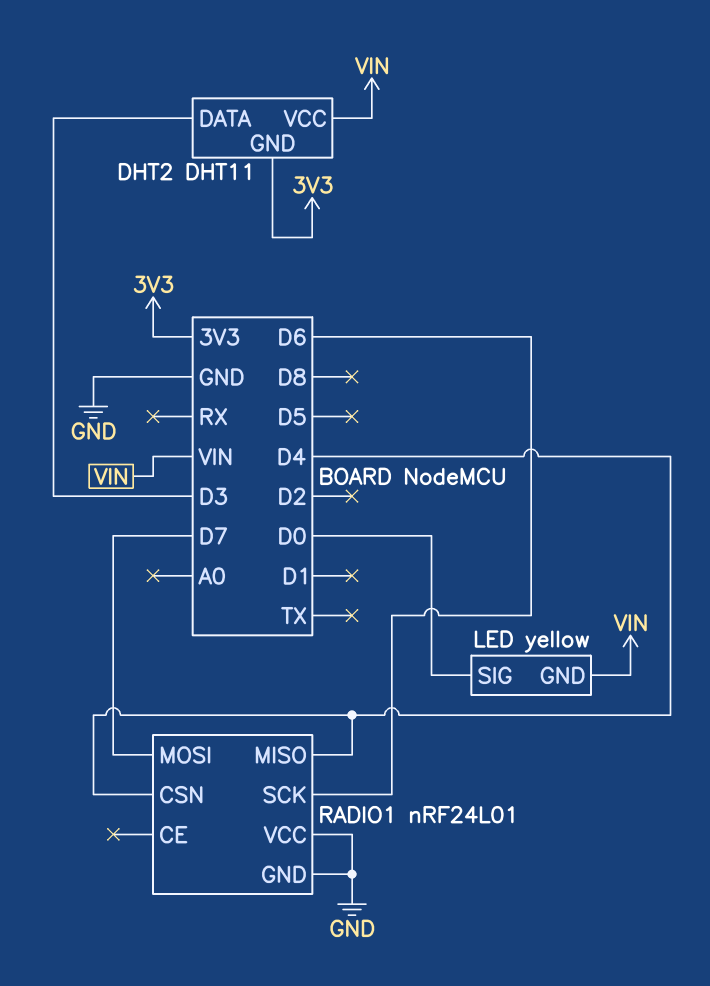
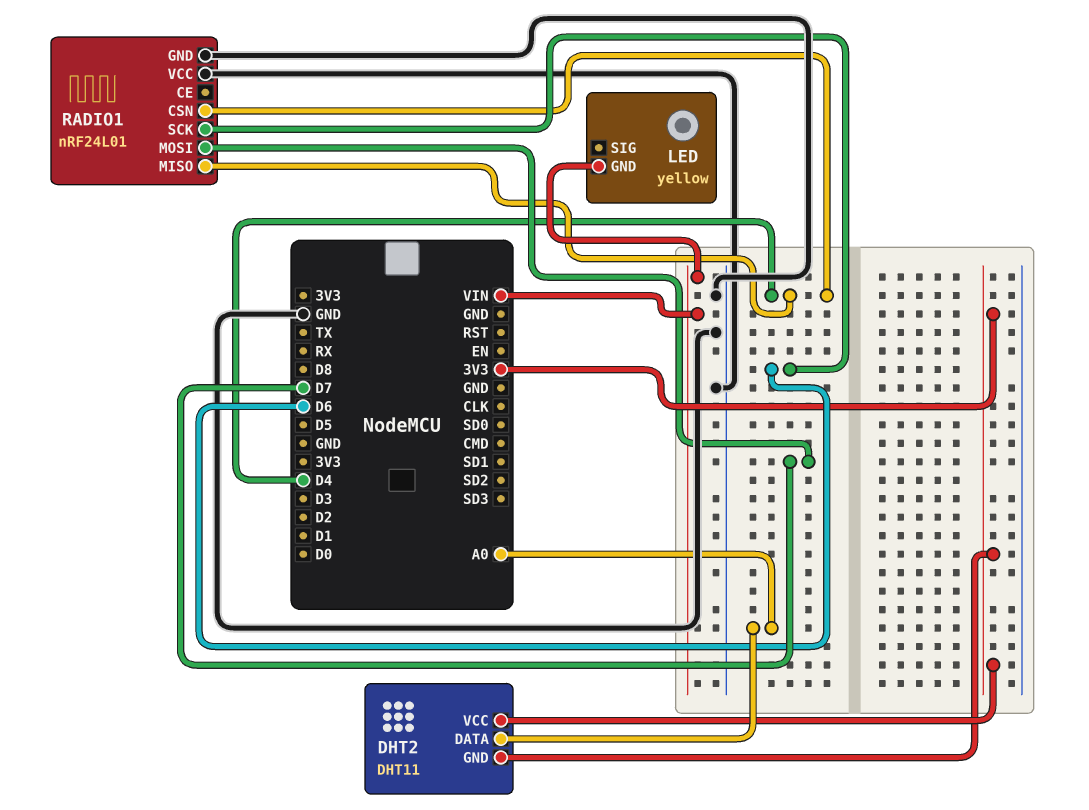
DHT2 pin DATA: D3 -> A0
DHT2 pin VCC: VIN -> 3V3
LED pin SIG: D0 -> none

